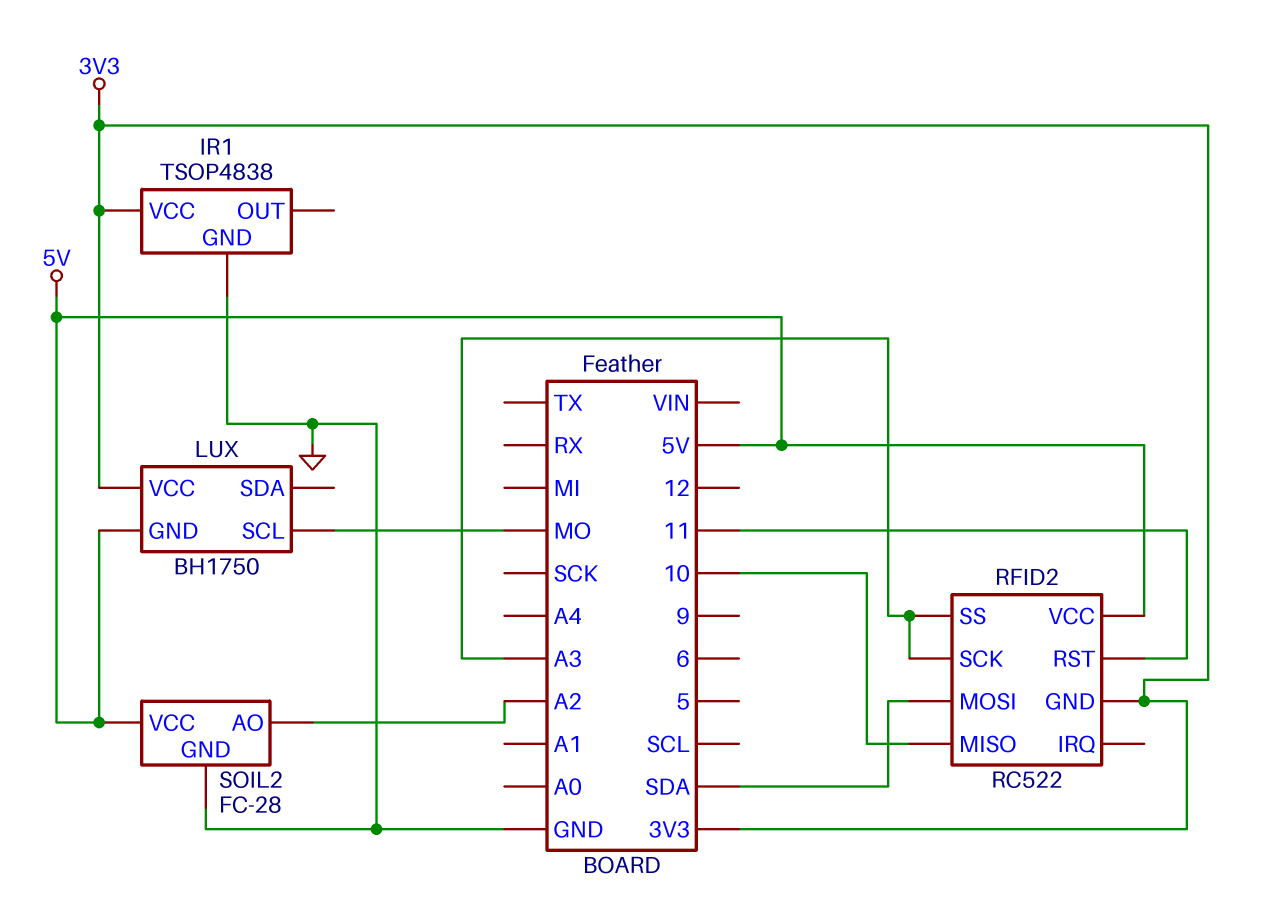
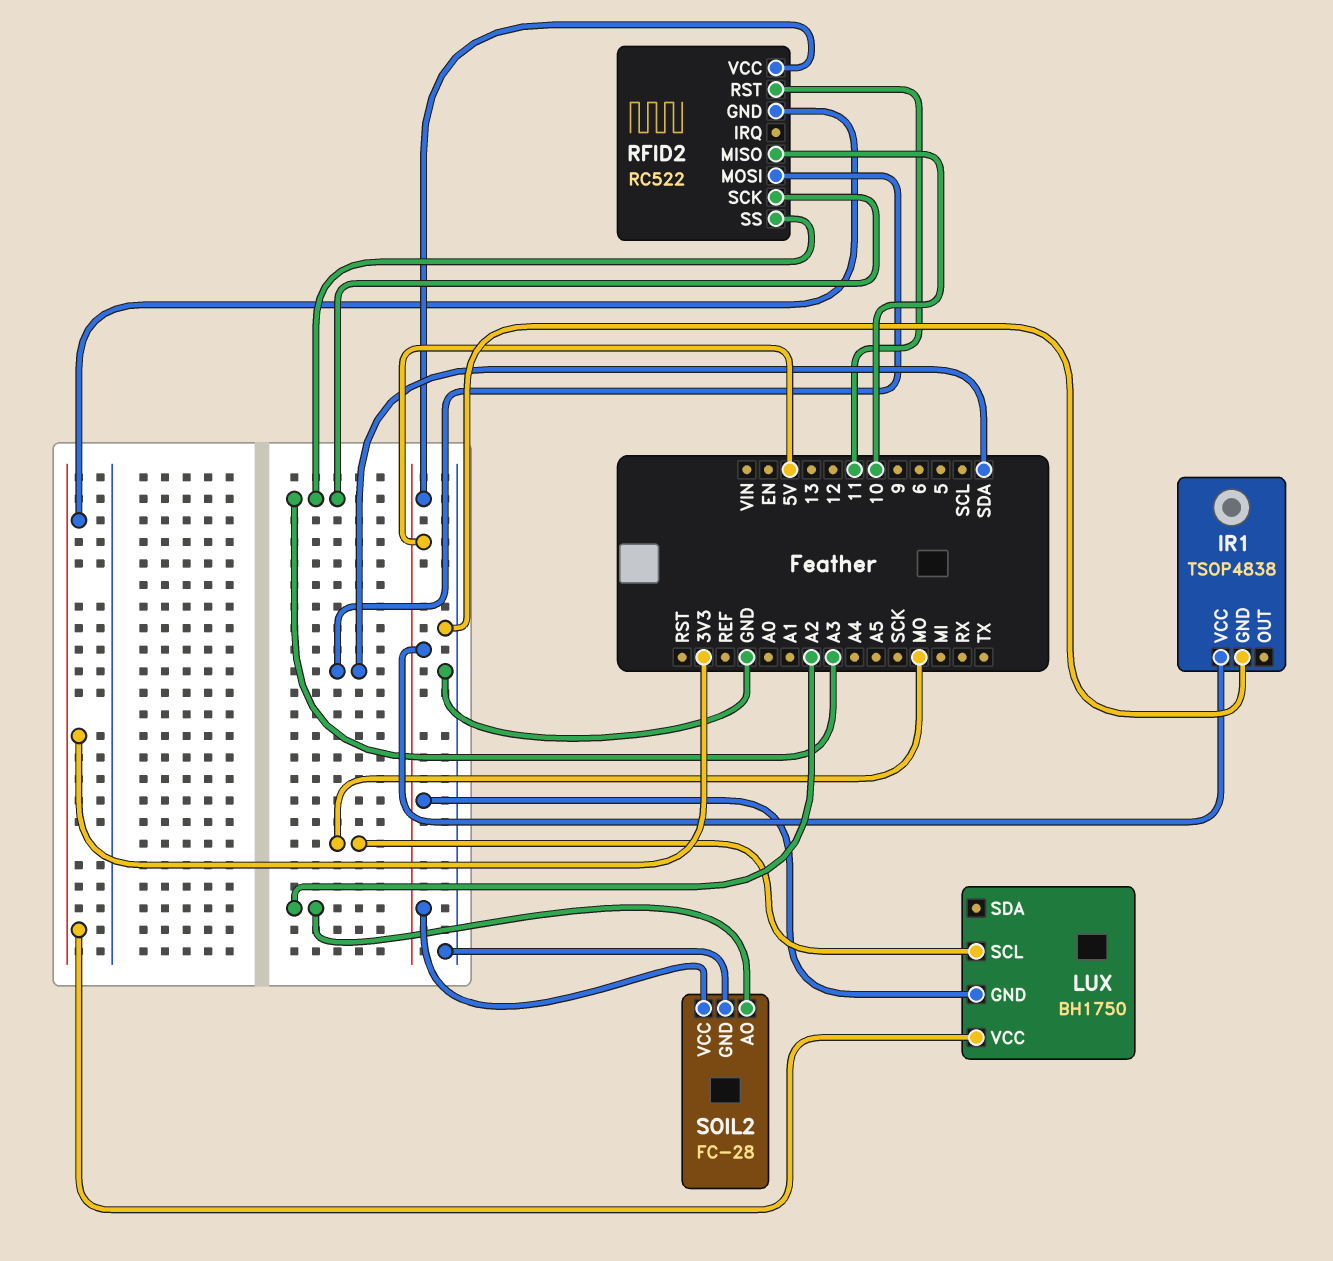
IR1 pin VCC: 3V3 -> 5V

